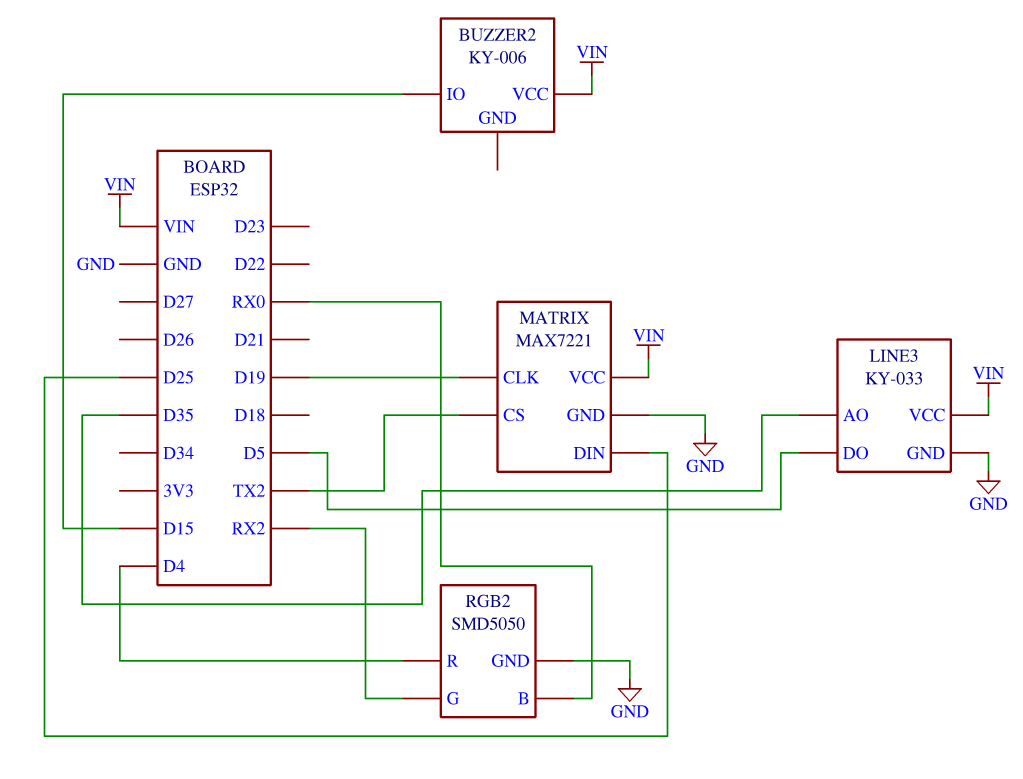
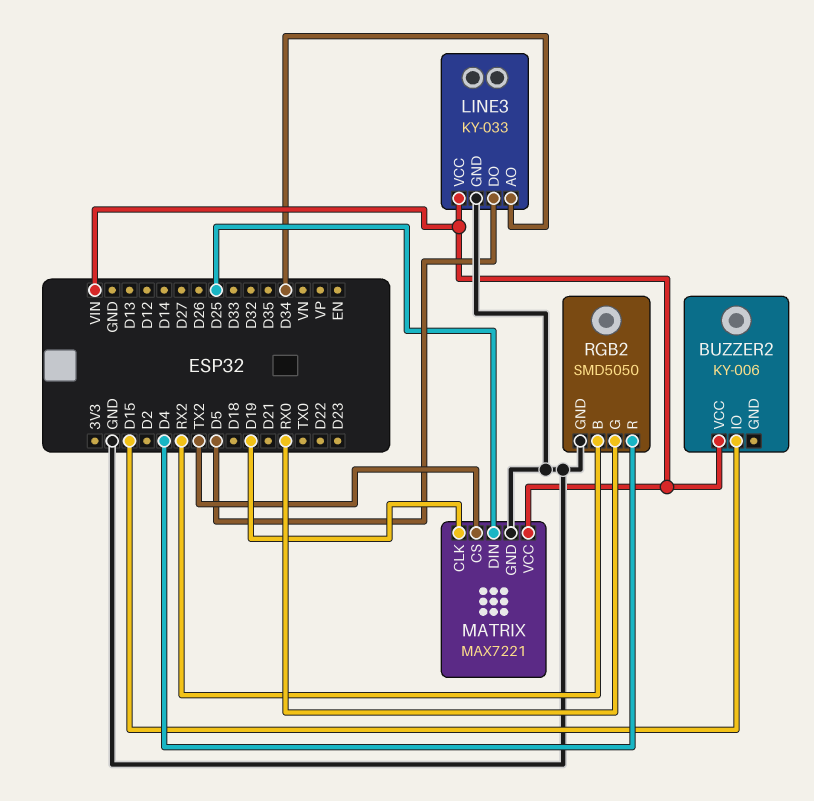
LINE3 pin AO: D35 -> D34
RGB2 pin B: RX0 -> RX2
RGB2 pin G: RX2 -> RX0

